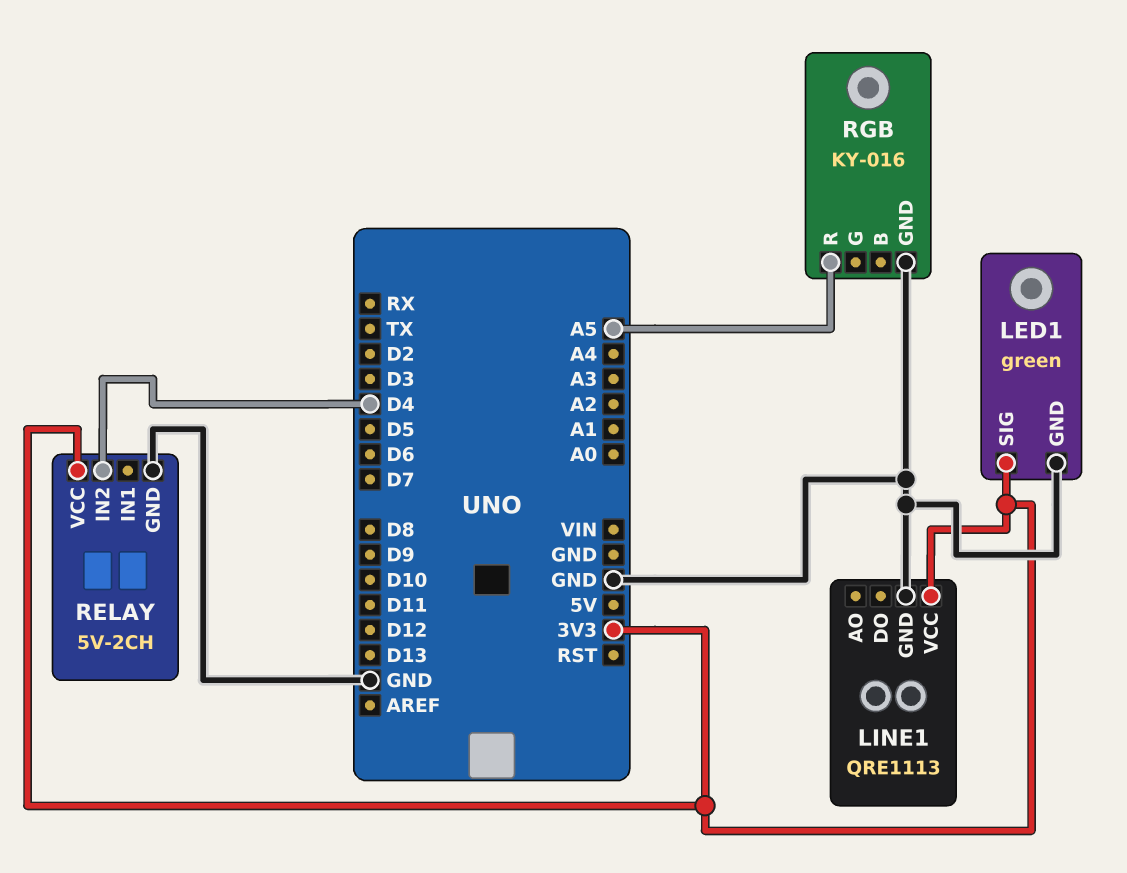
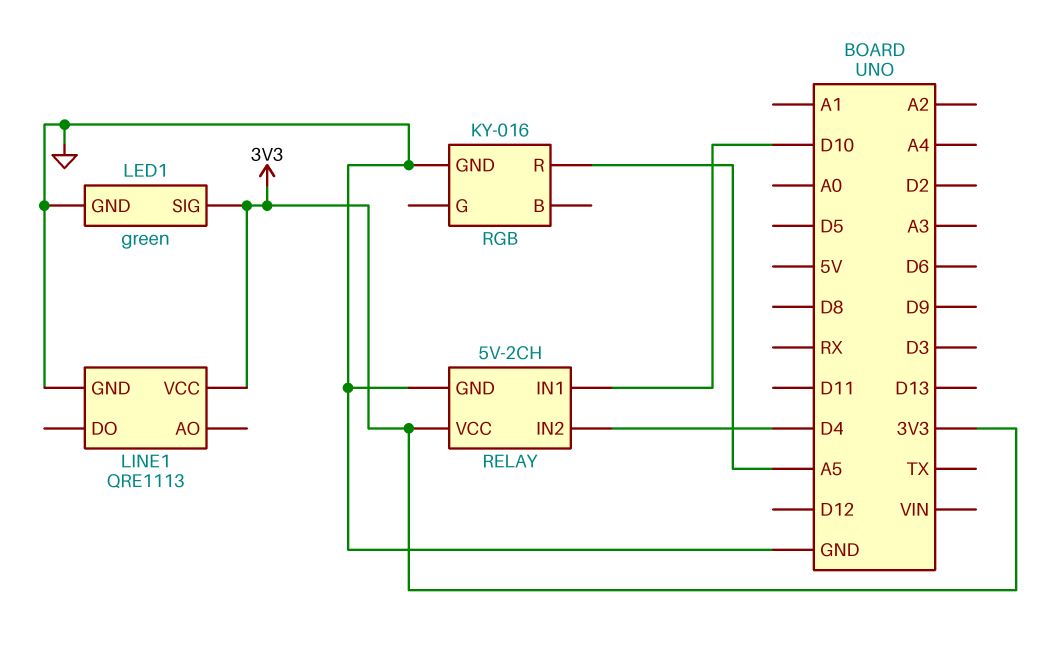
RELAY pin IN1: none -> D10

